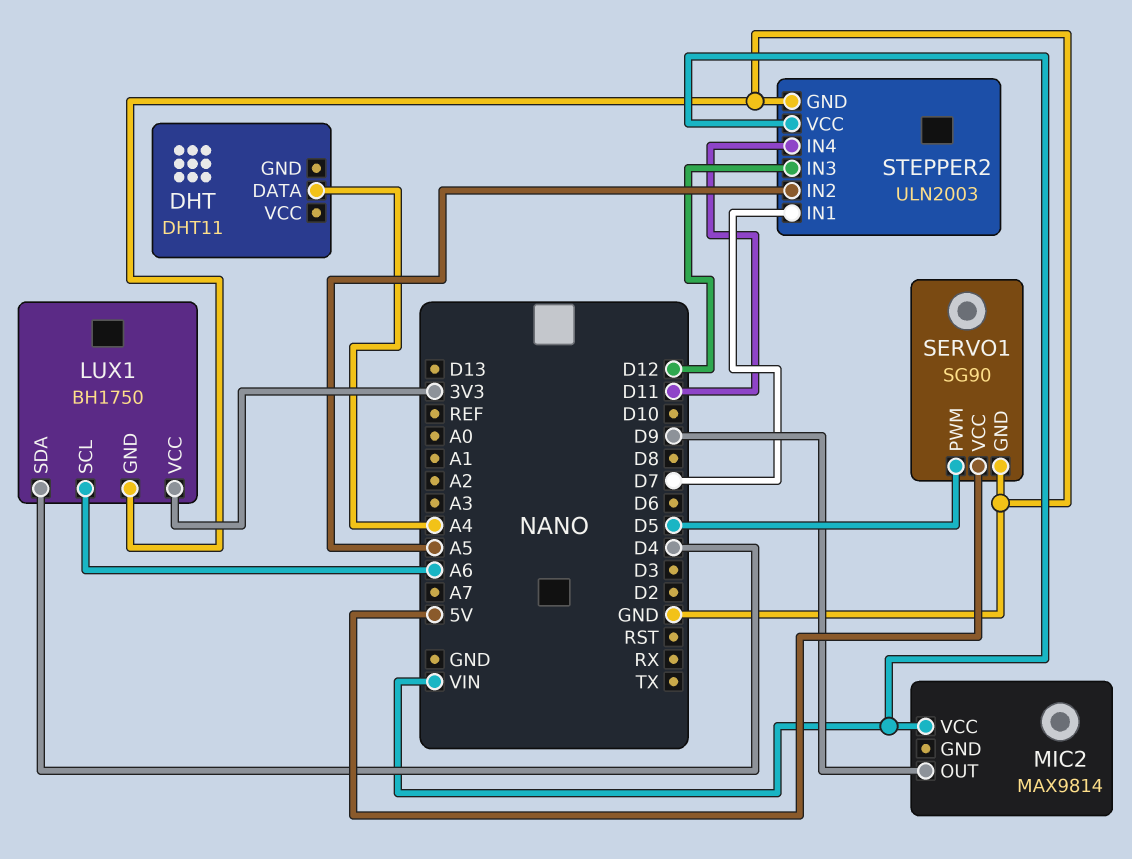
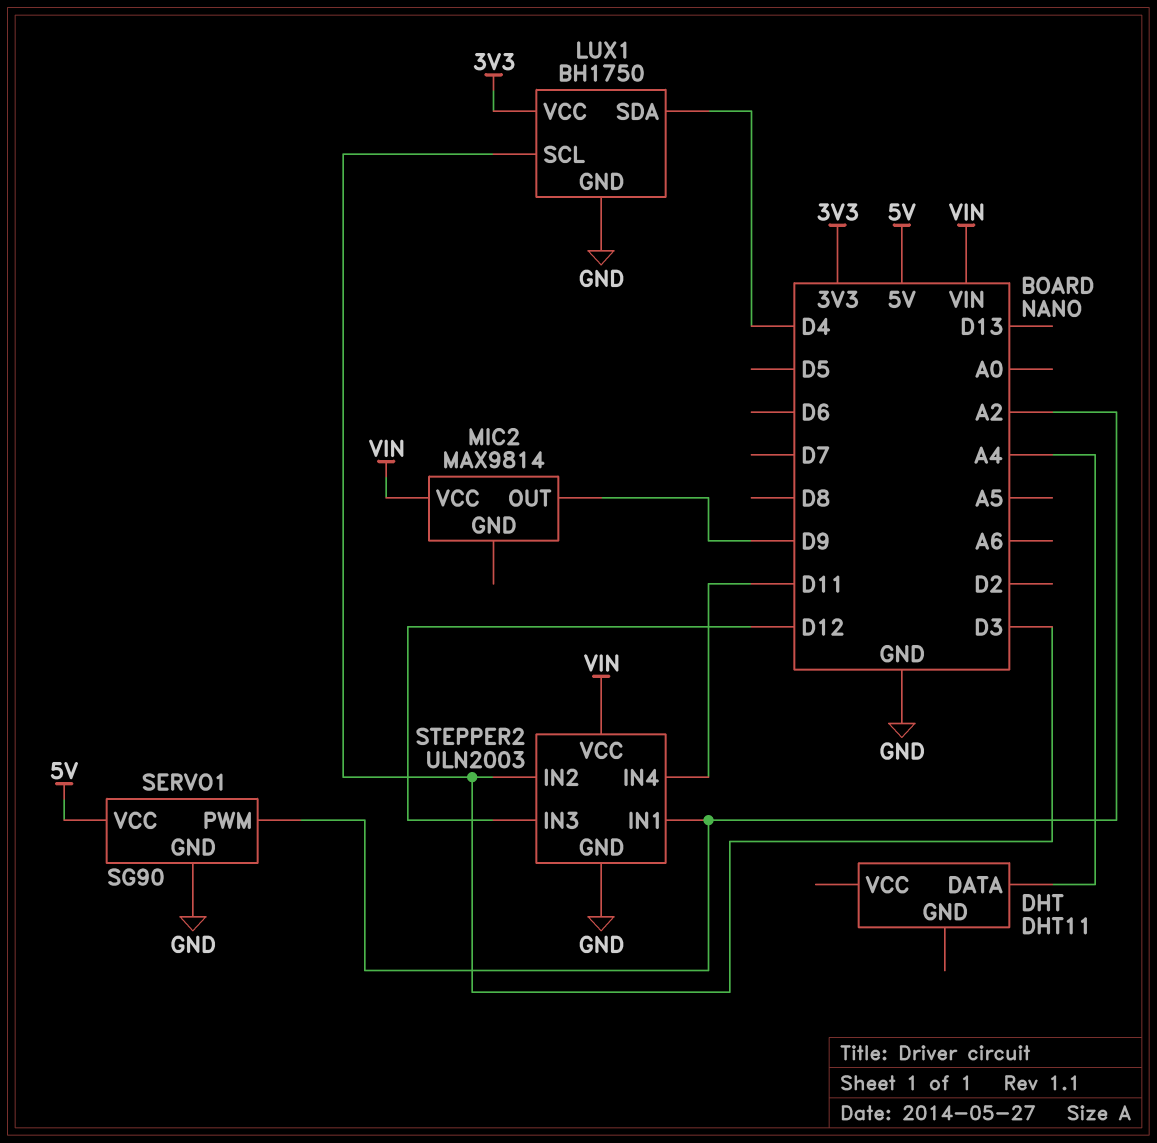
LUX1 pin SCL: A6 -> D3
SERVO1 pin PWM: D5 -> A2
STEPPER2 pin IN1: D7 -> A2
STEPPER2 pin IN2: A5 -> D3

